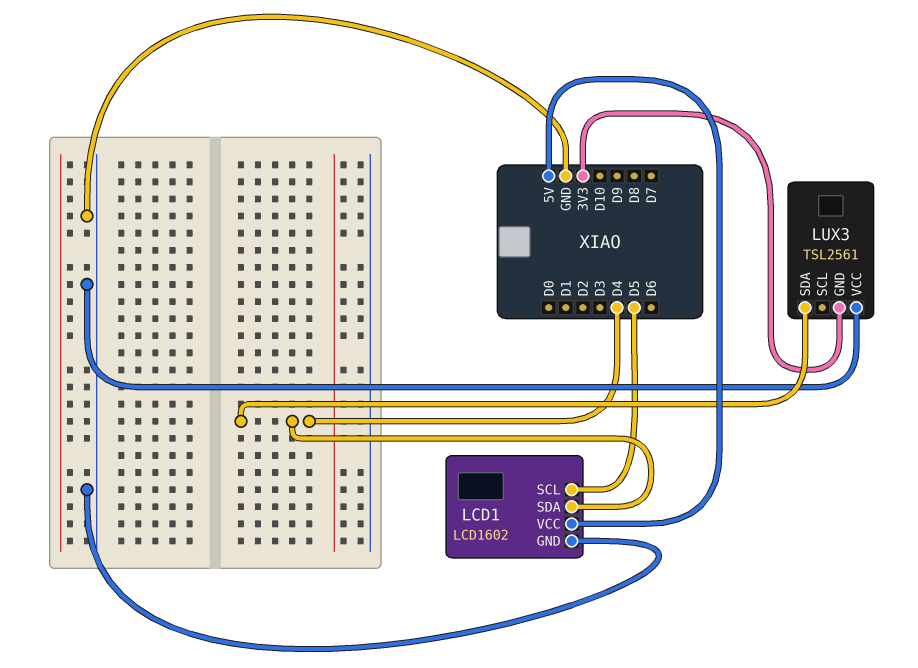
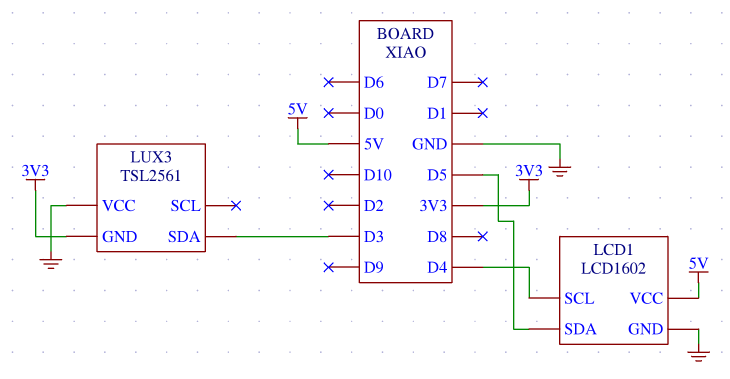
LCD1 pin SCL: D5 -> D4
LCD1 pin SDA: D4 -> D5
LUX3 pin SDA: D4 -> D3

